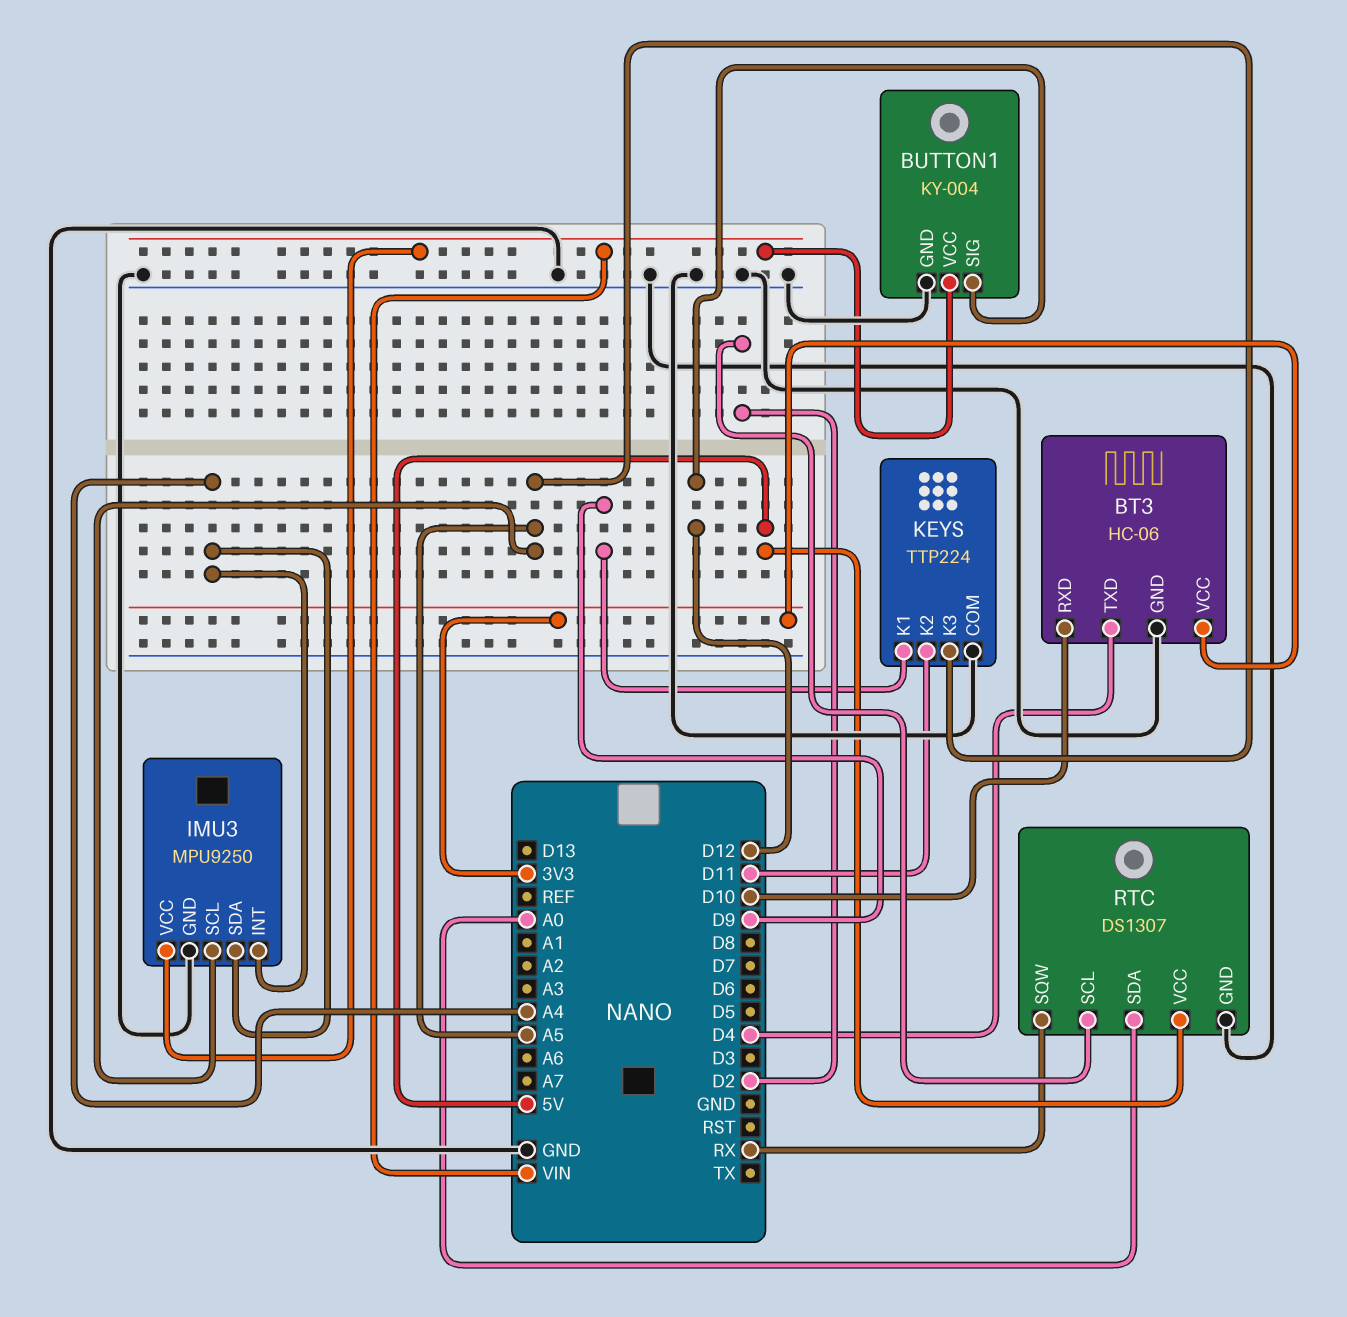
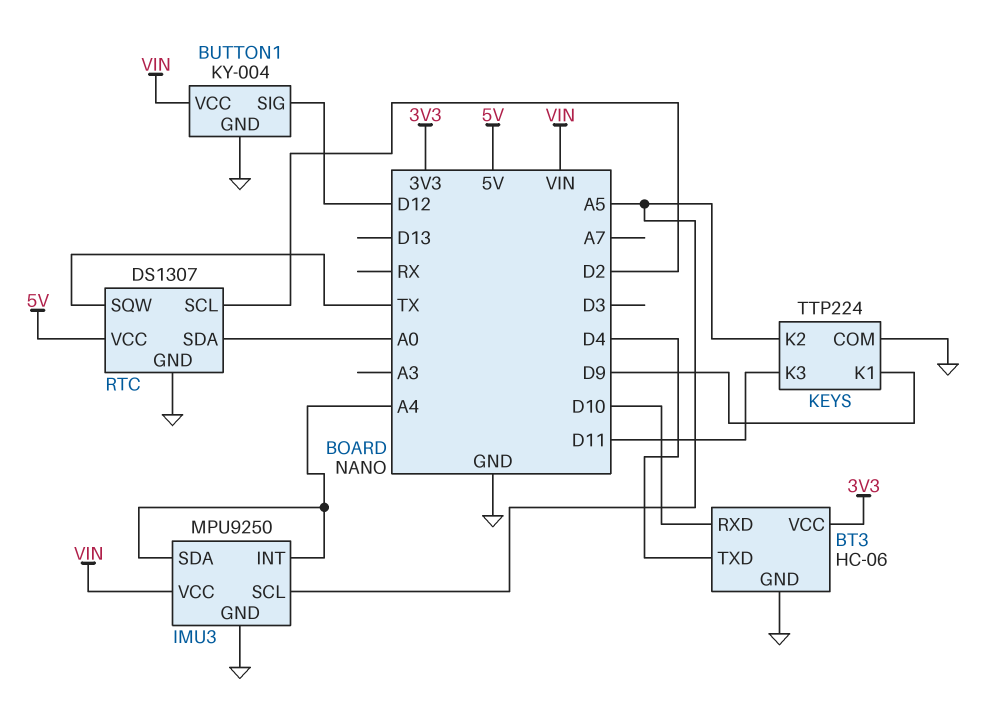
KEYS pin K2: D11 -> A5
KEYS pin K3: A5 -> D11
RTC pin SQW: RX -> TX

